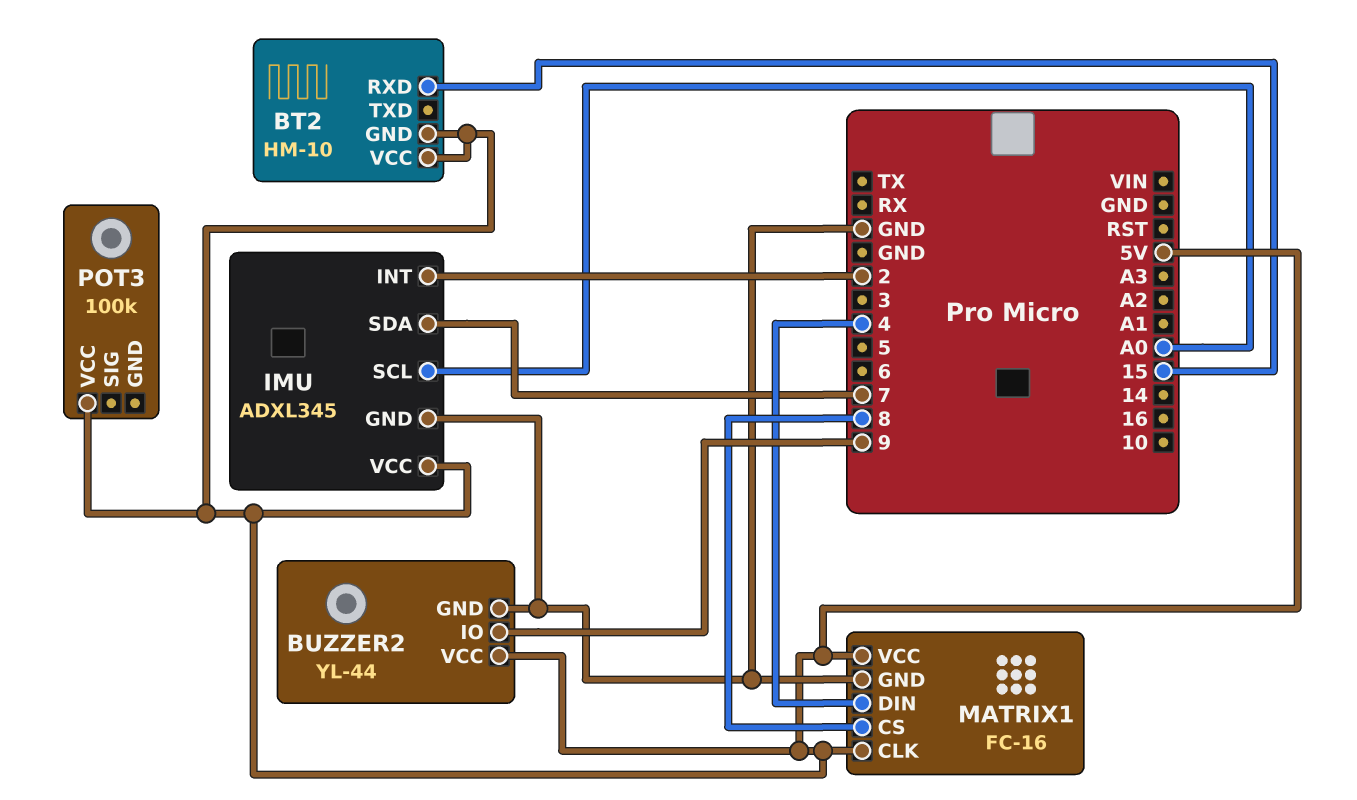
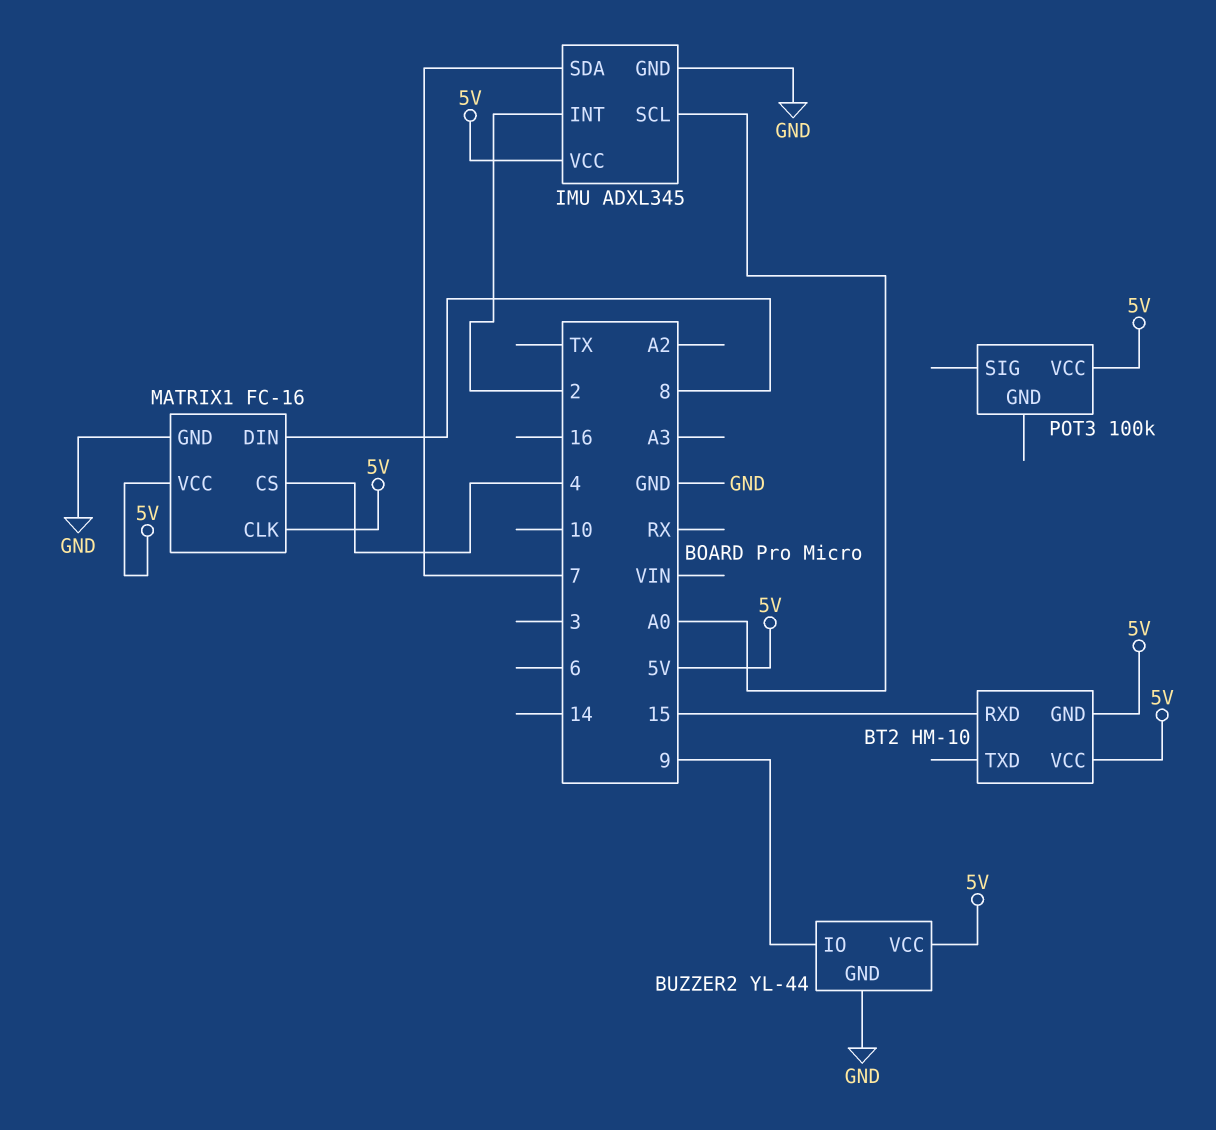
MATRIX1 pin CS: 8 -> 4
MATRIX1 pin DIN: 4 -> 8

